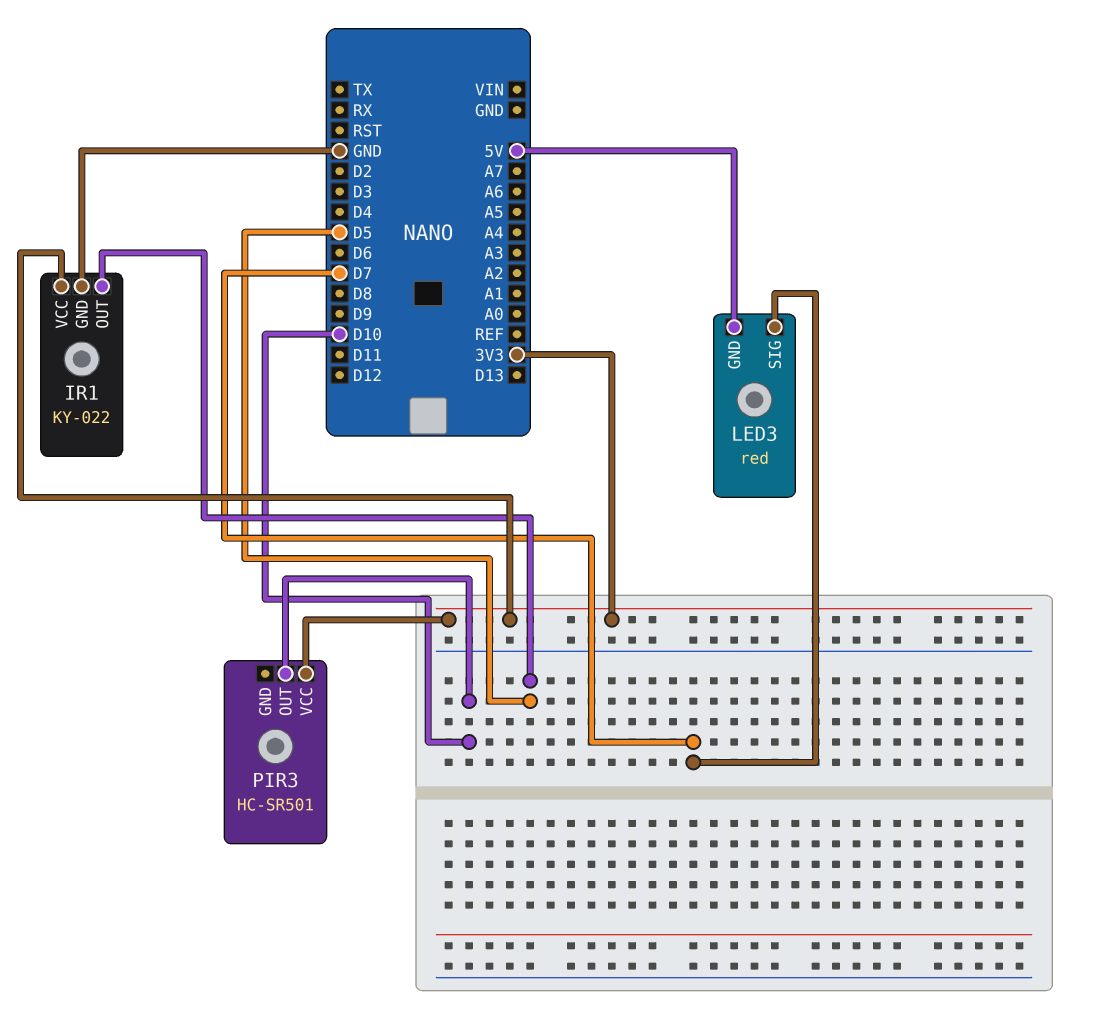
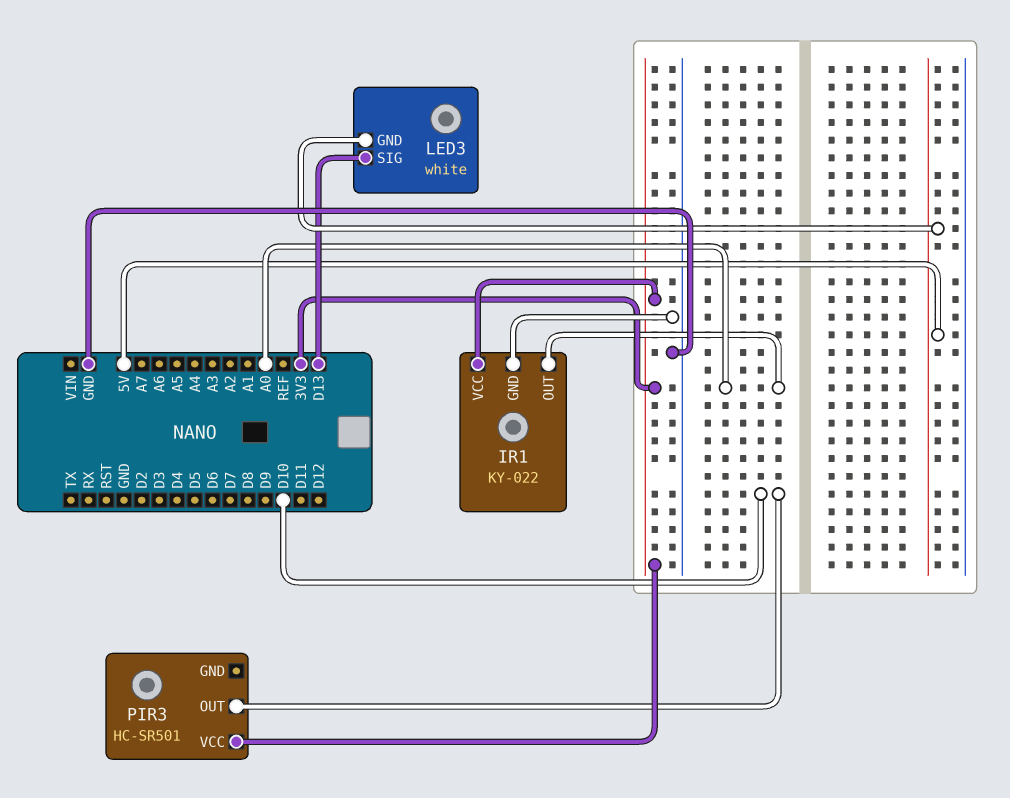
IR1 pin OUT: D5 -> A0
LED3: red -> white
LED3 pin SIG: D7 -> D13

